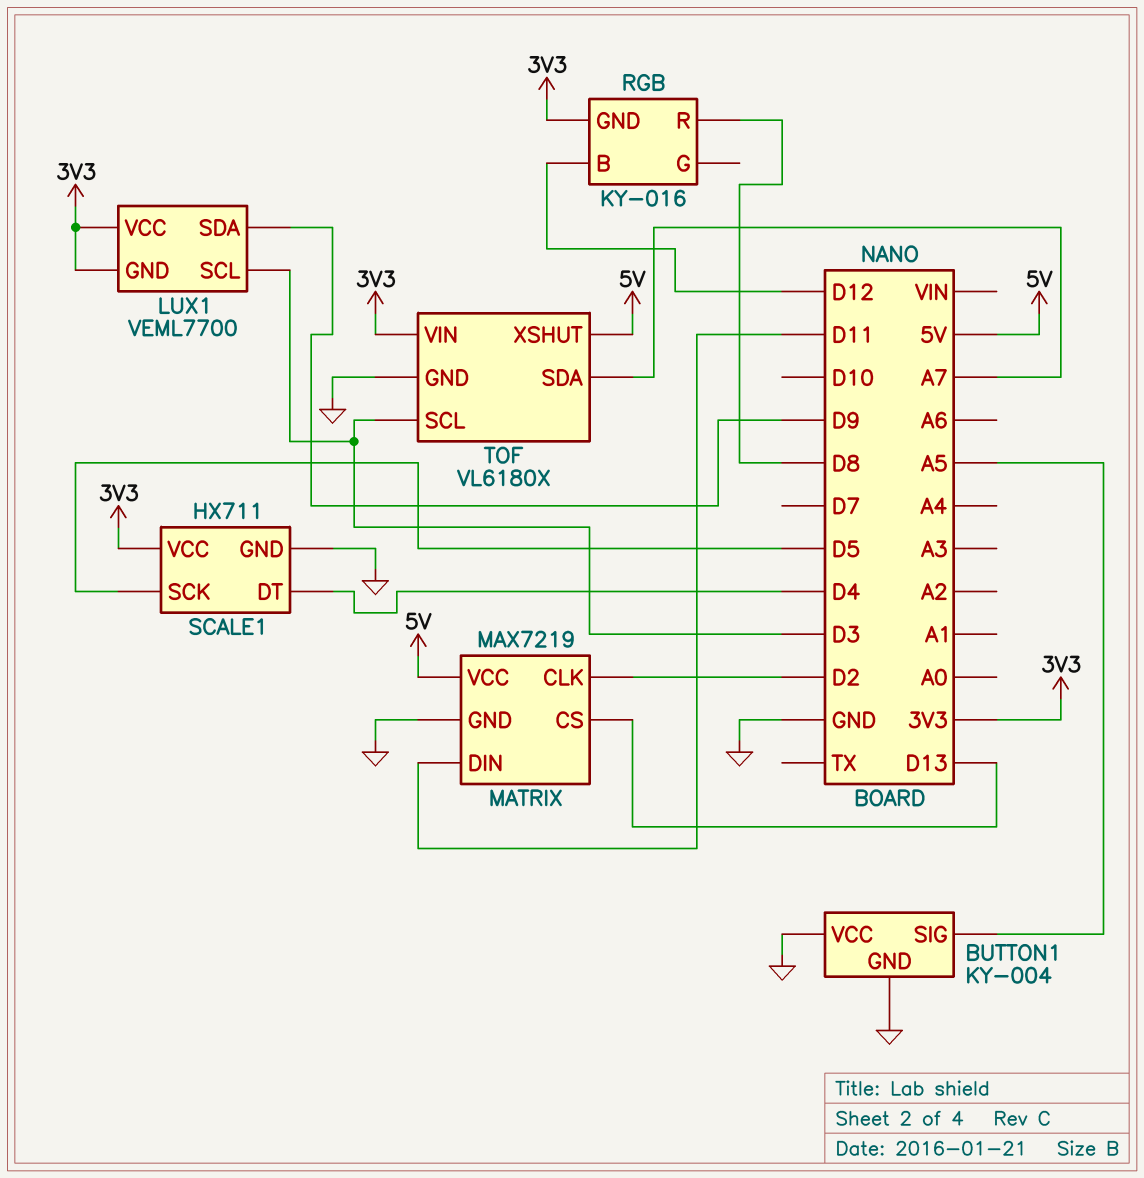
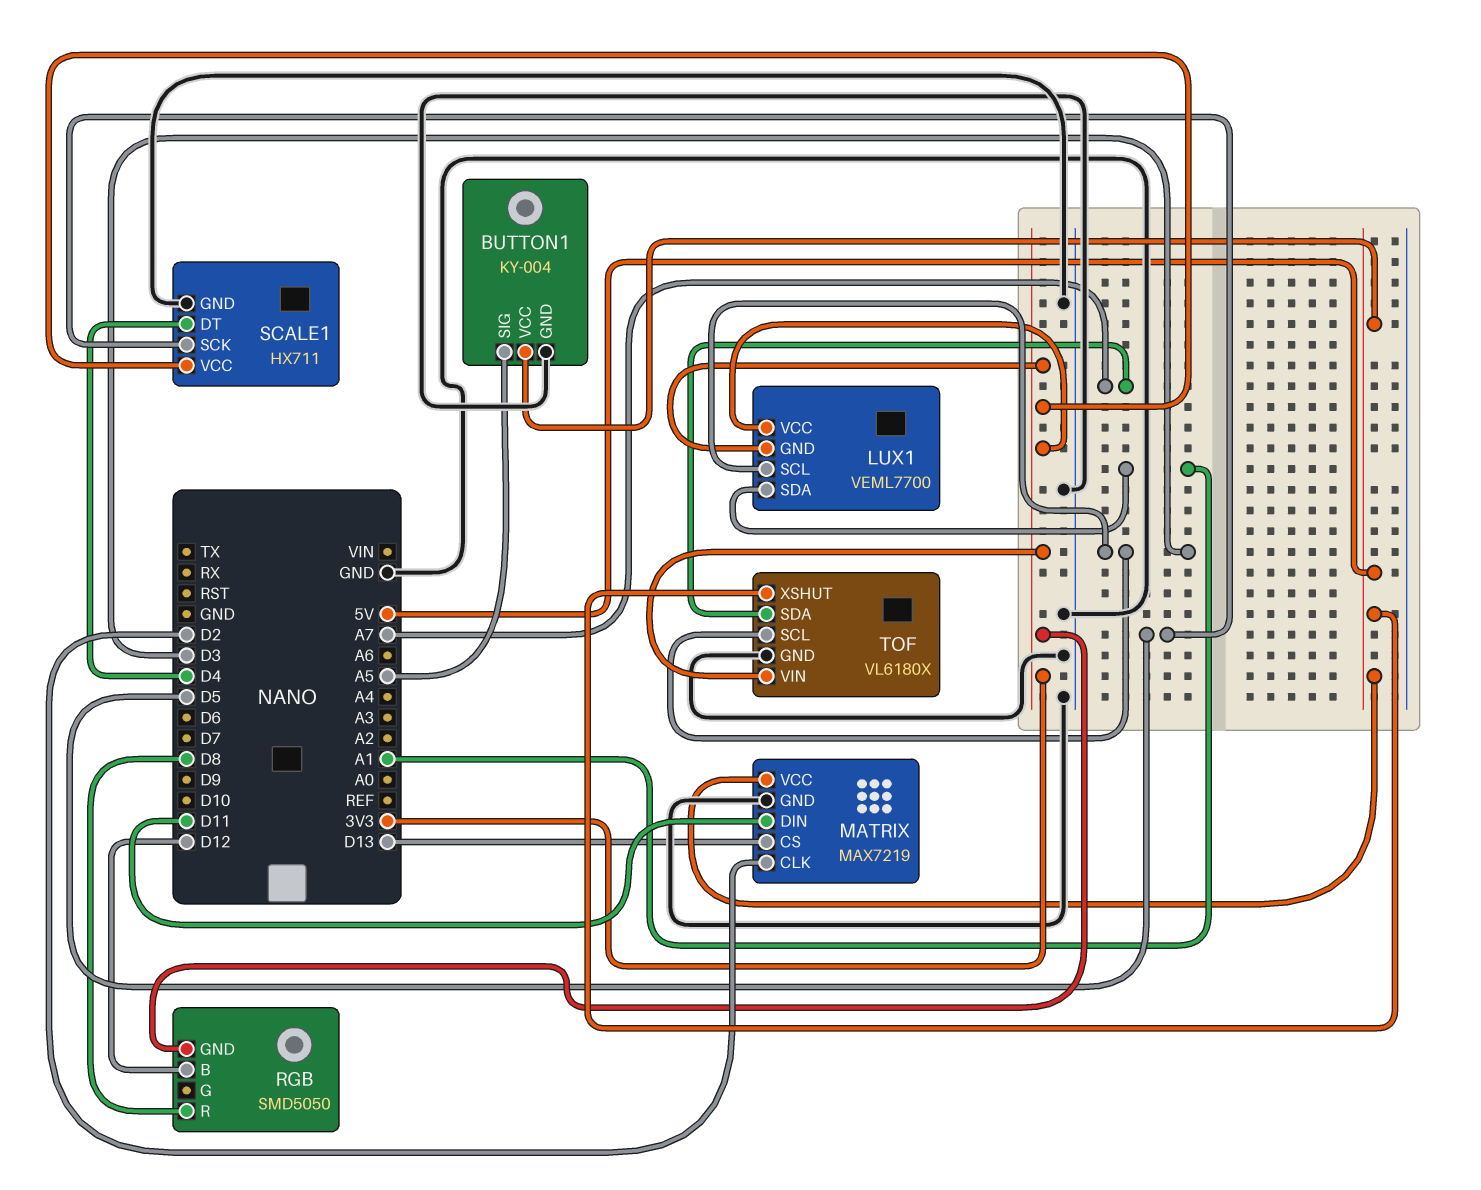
BUTTON1 pin VCC: GND -> 5V
LUX1 pin SDA: D9 -> A1
RGB: KY-016 -> SMD5050

